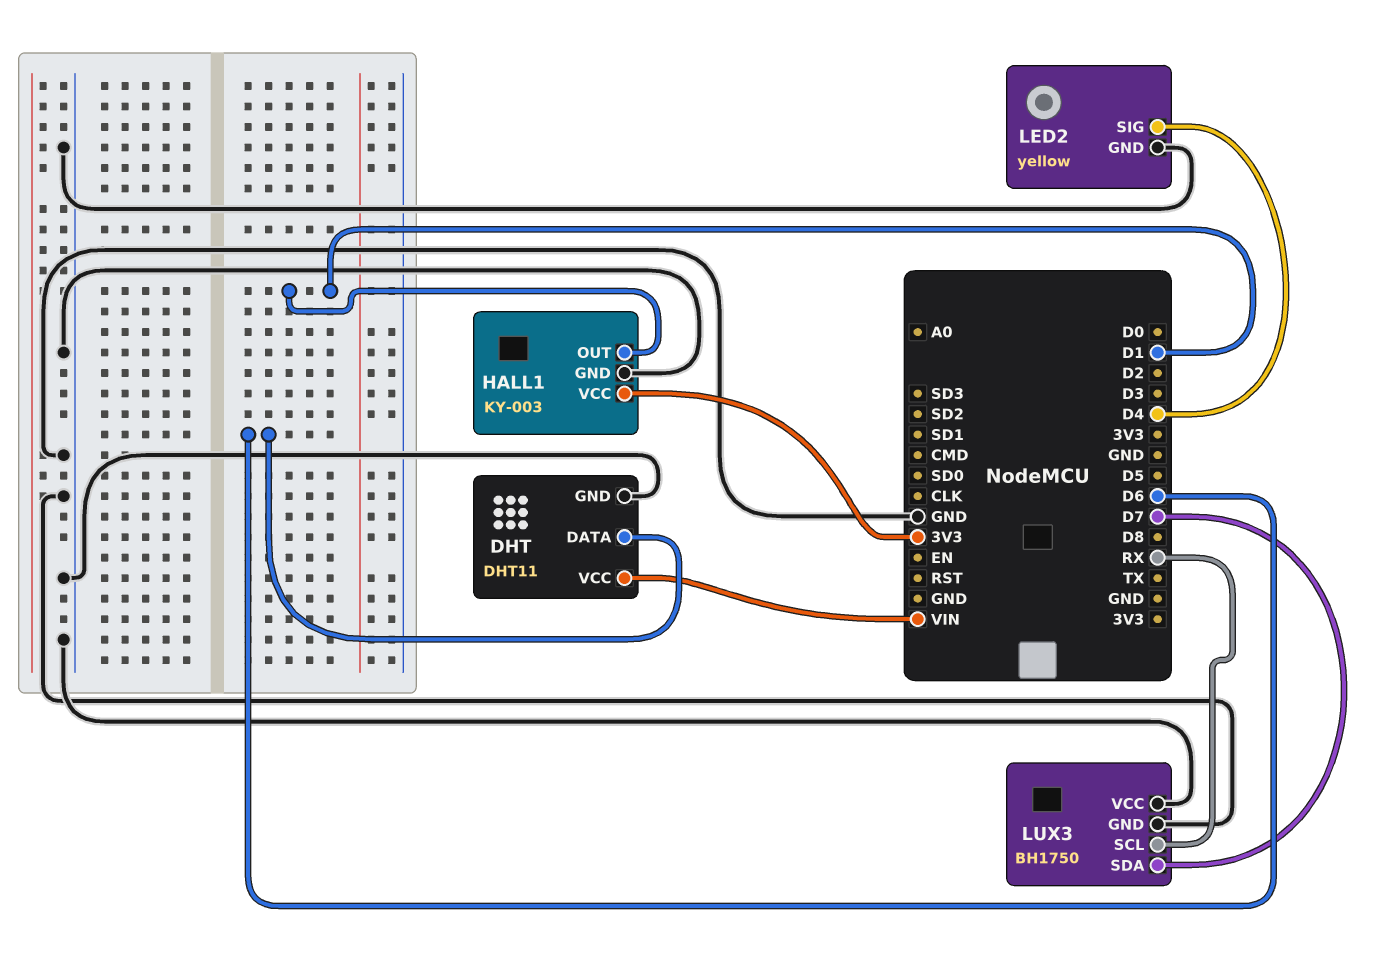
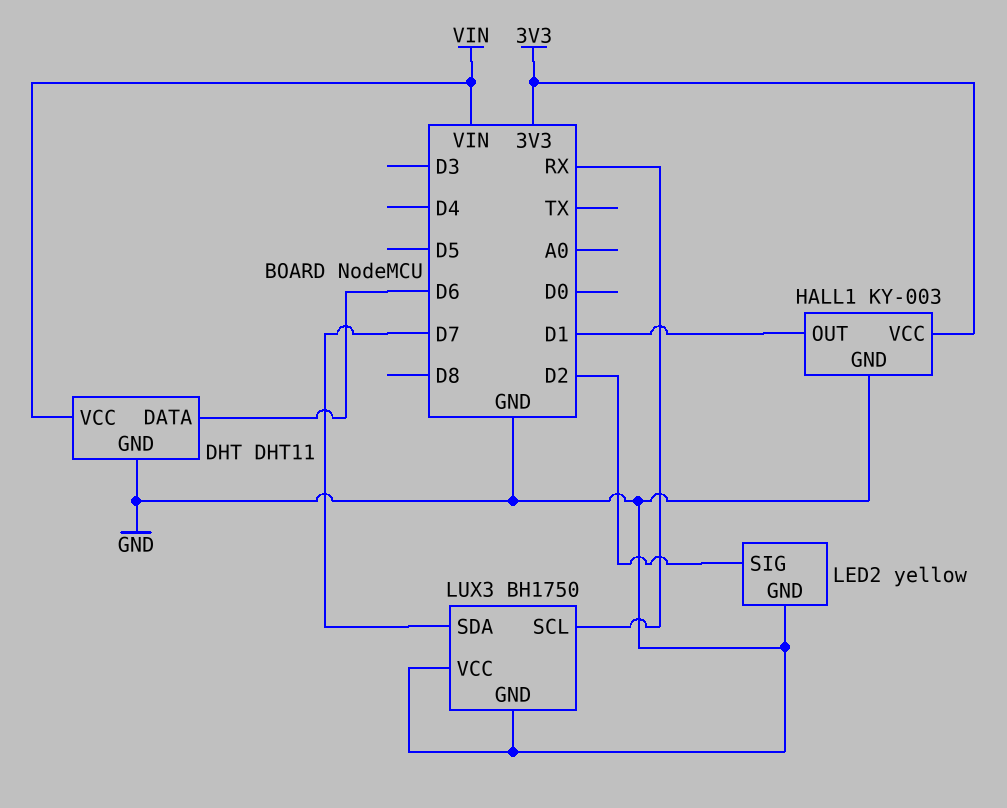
LED2 pin SIG: D4 -> D2

